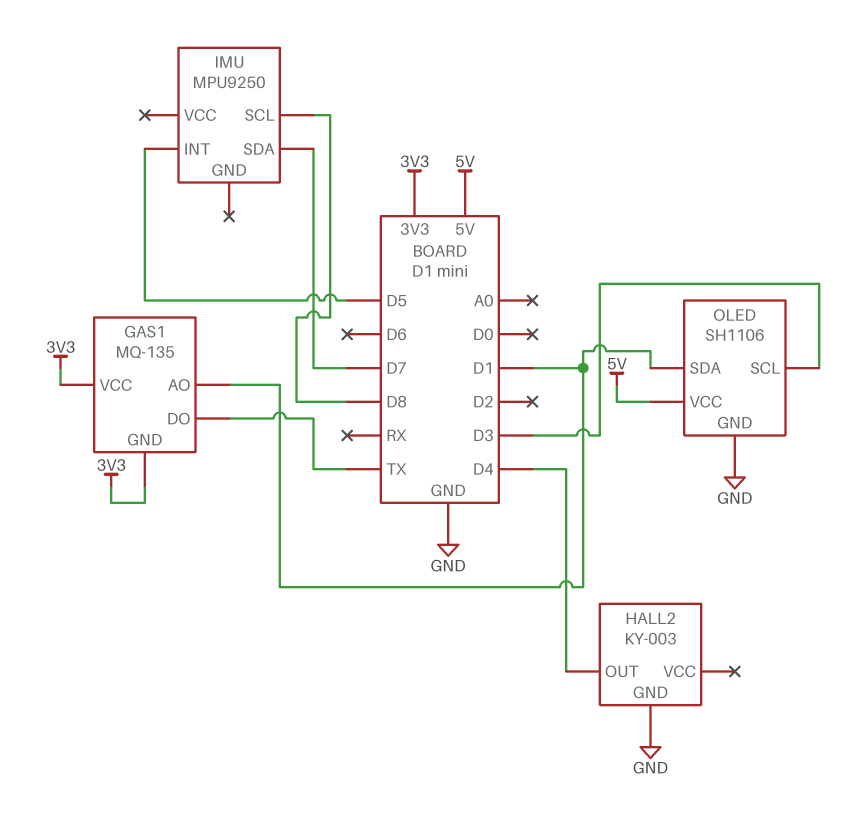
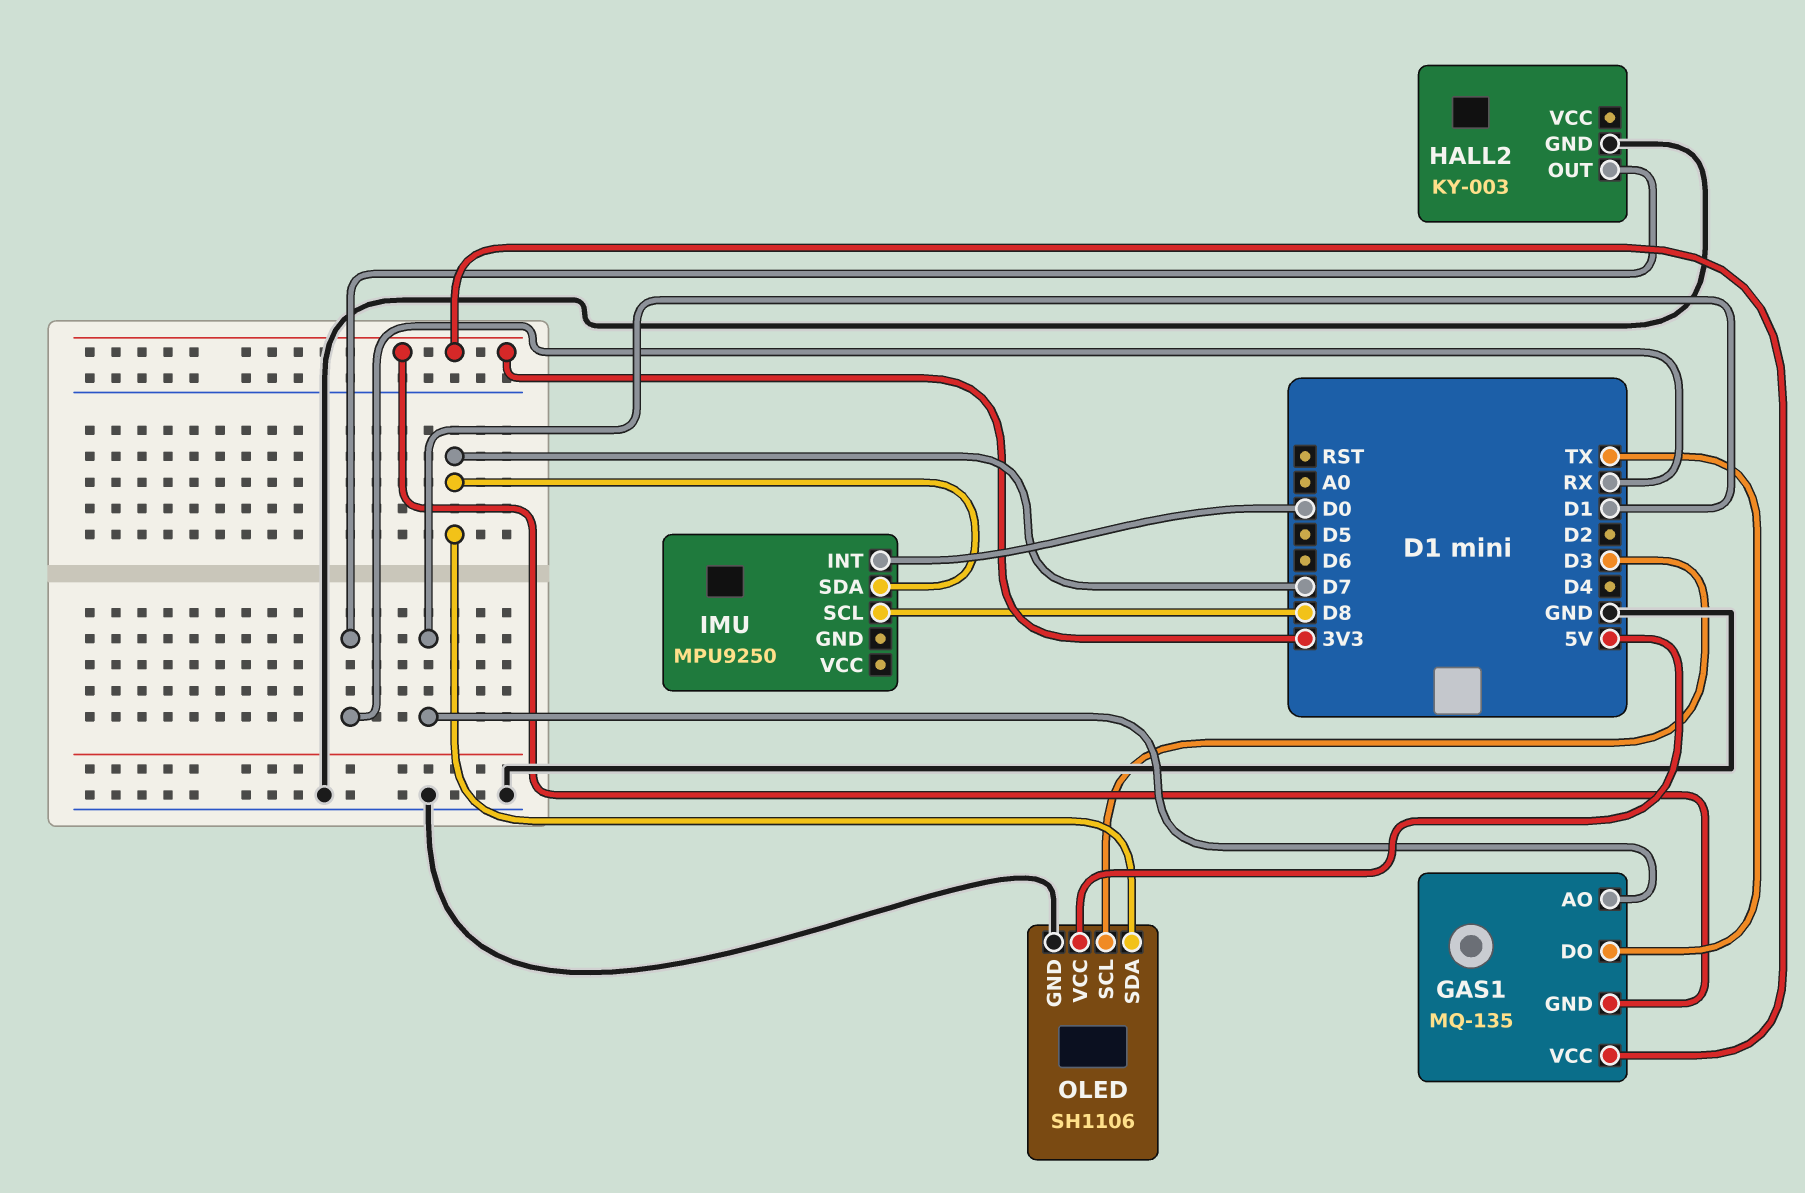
HALL2 pin OUT: D4 -> RX
IMU pin INT: D5 -> D0
OLED pin SDA: D1 -> D7

